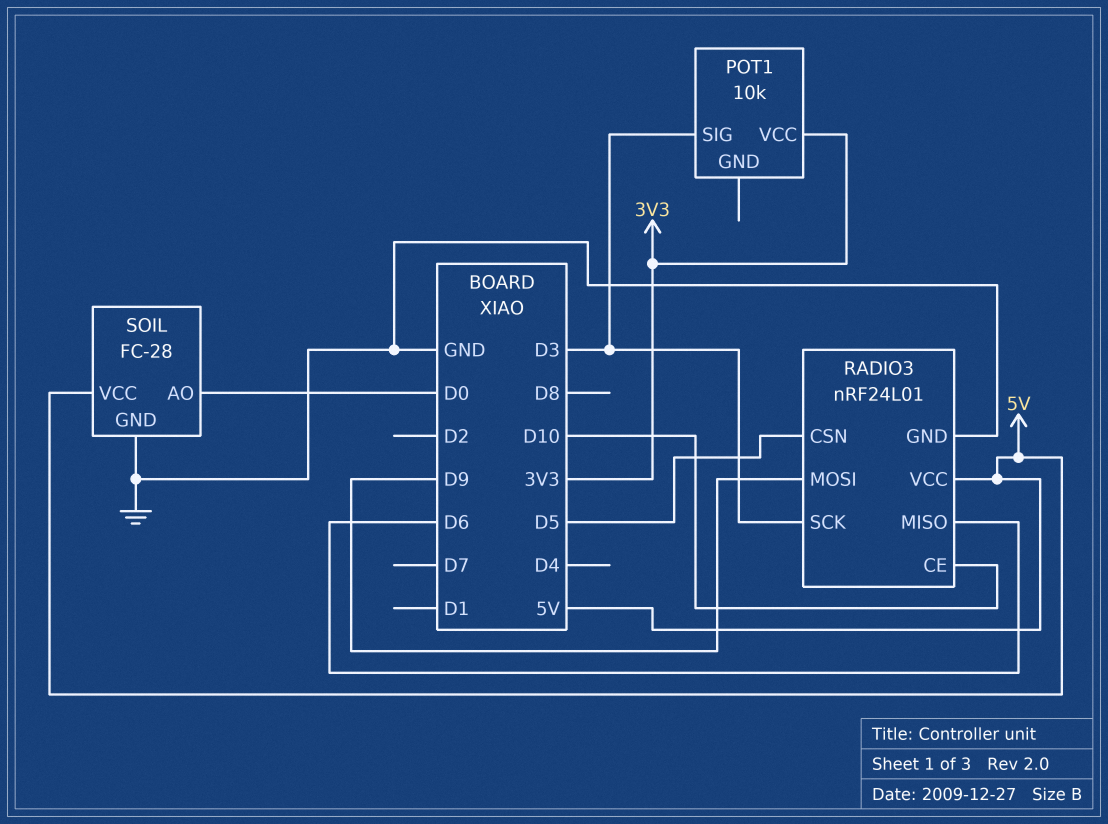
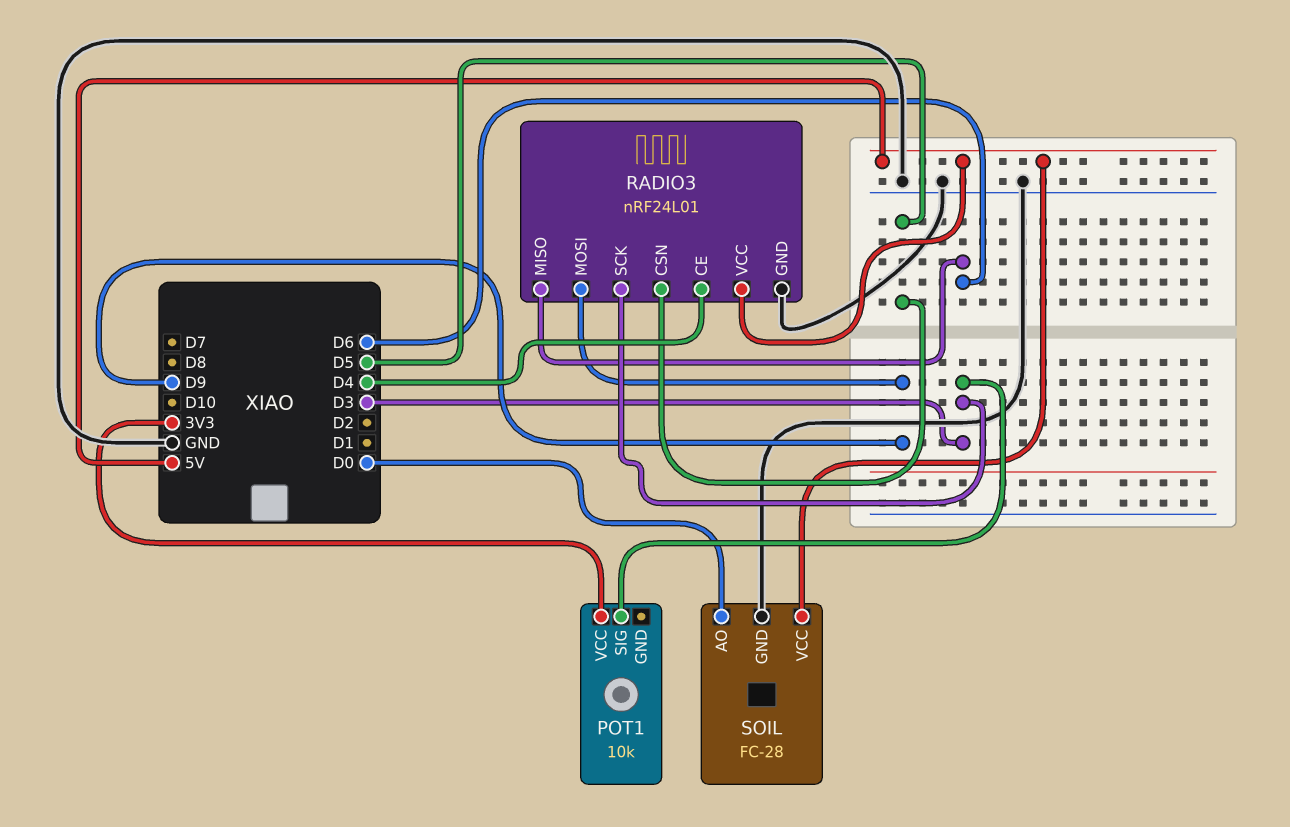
RADIO3 pin CE: D10 -> D4

